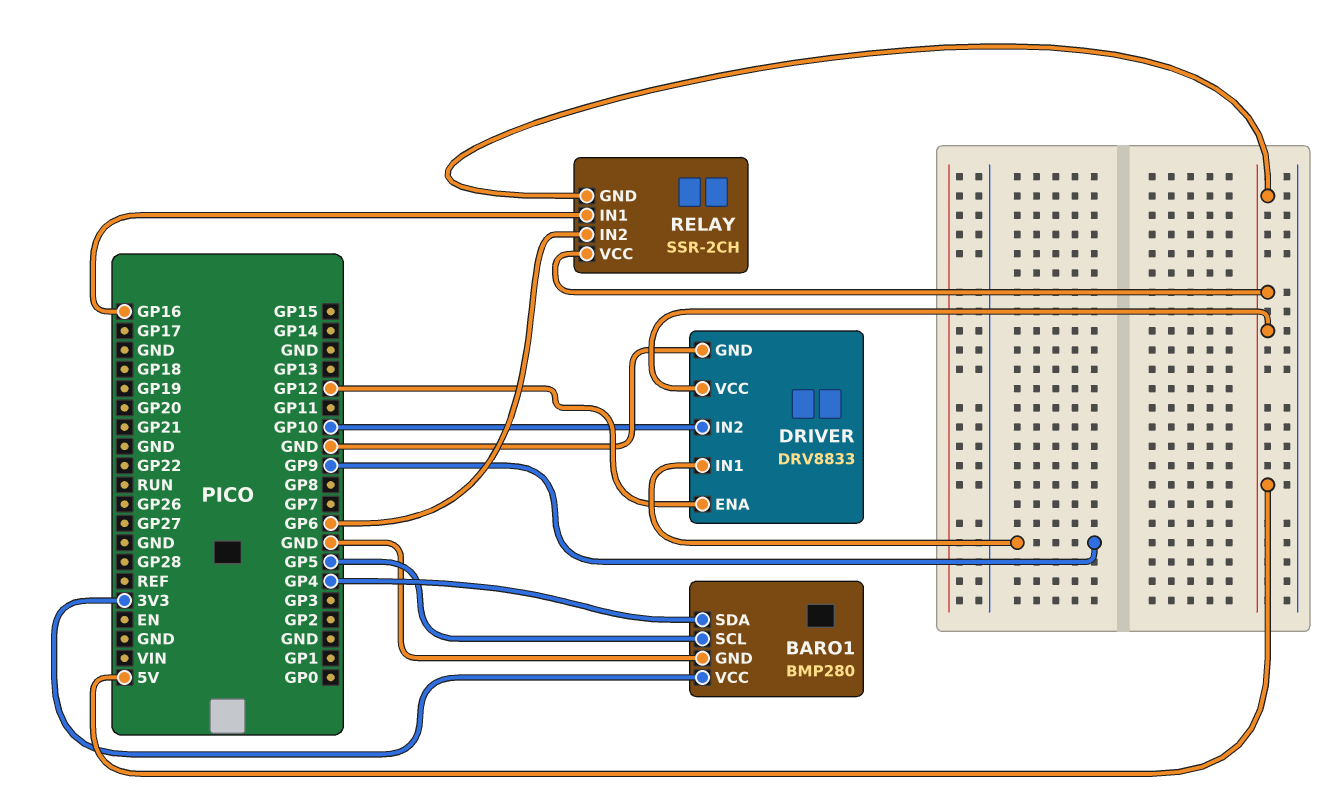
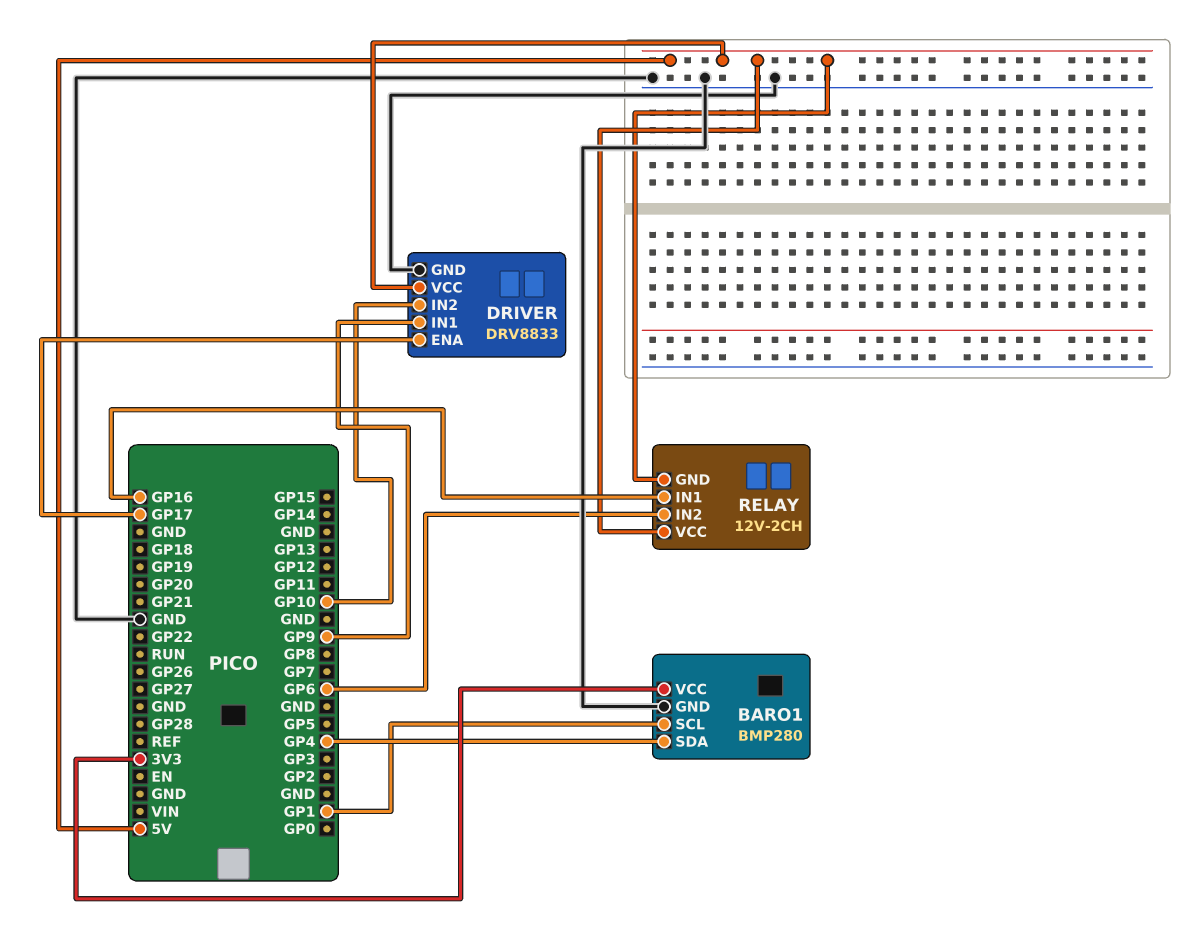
BARO1 pin SCL: GP5 -> GP1
DRIVER pin ENA: GP12 -> GP17
RELAY: SSR-2CH -> 12V-2CH

